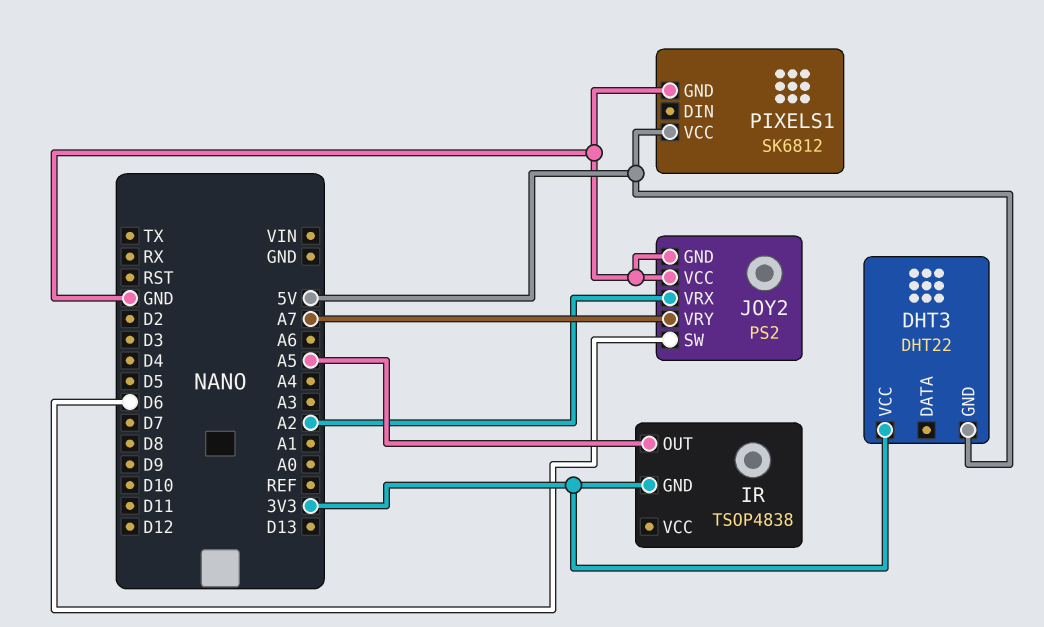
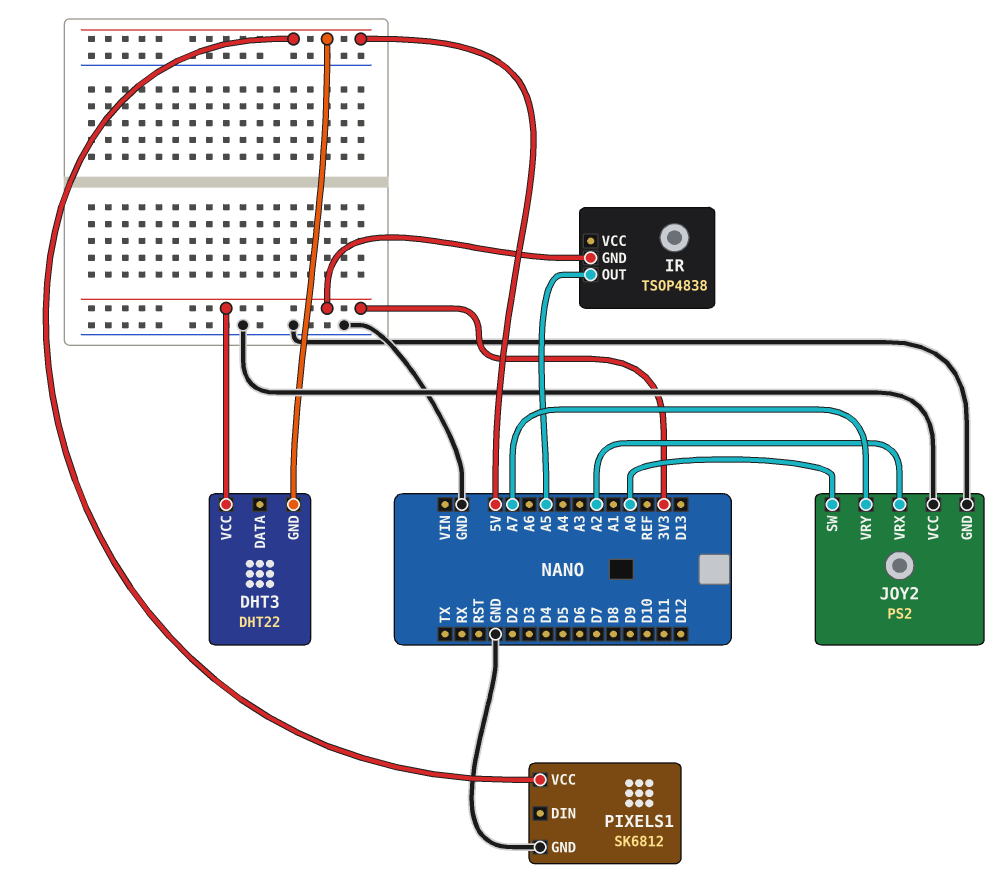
JOY2 pin SW: D6 -> A0

